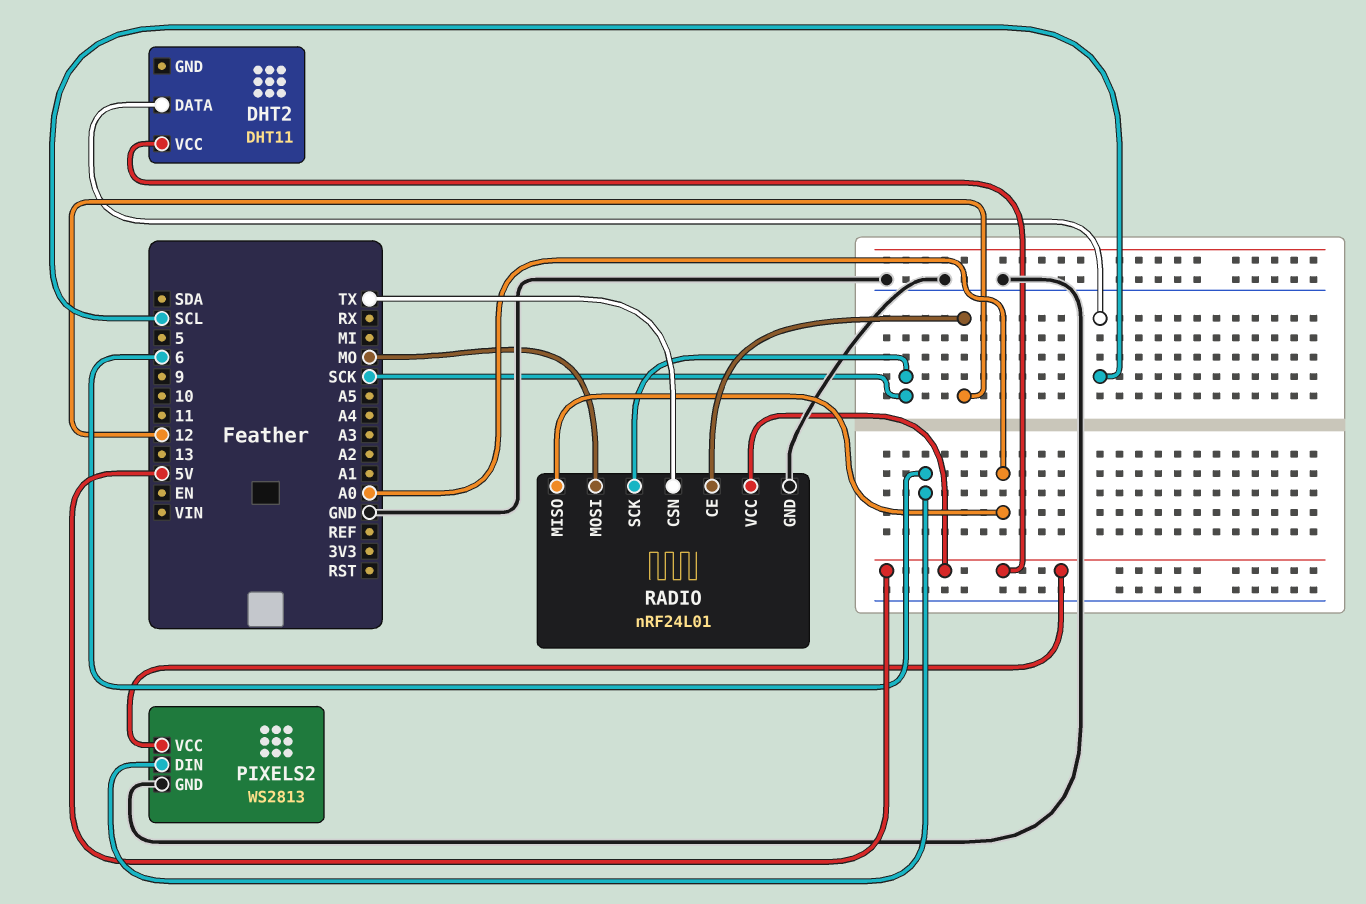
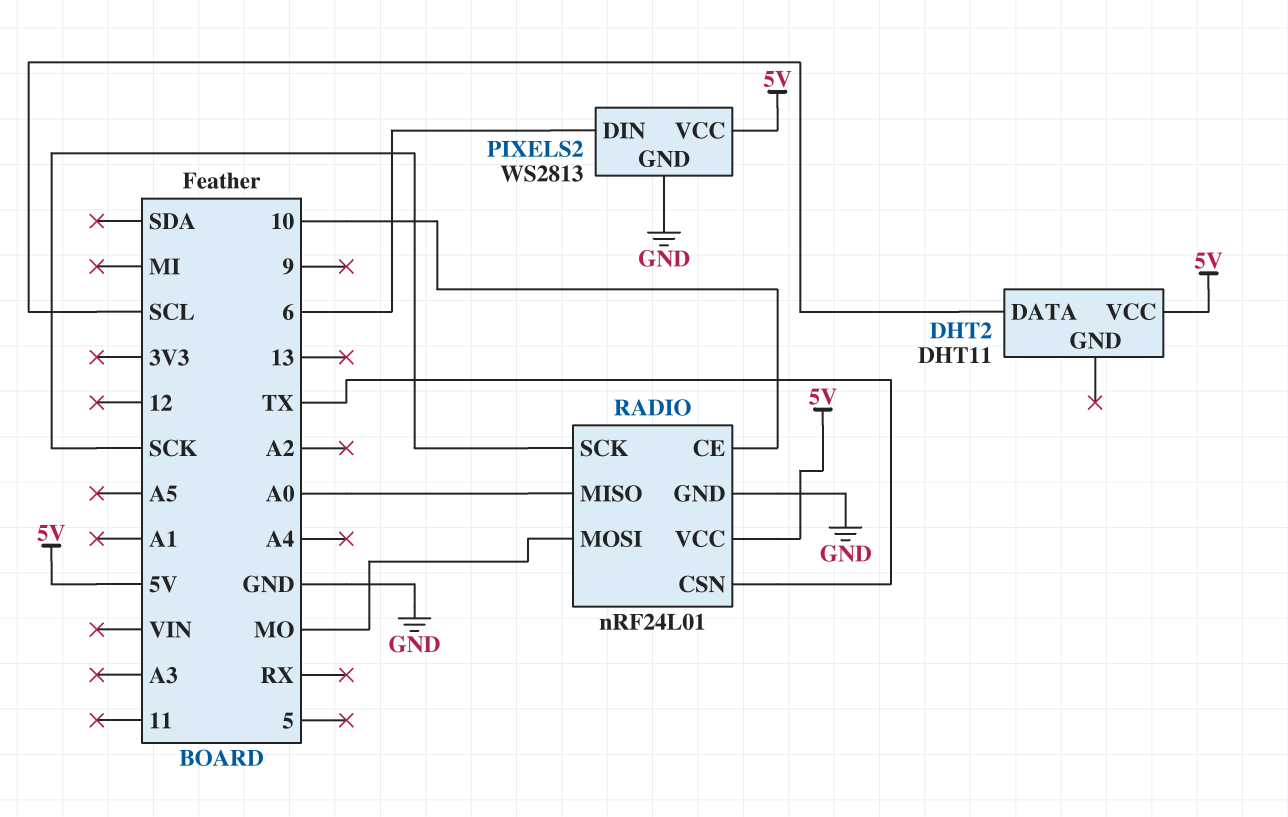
RADIO pin CE: 12 -> 10

